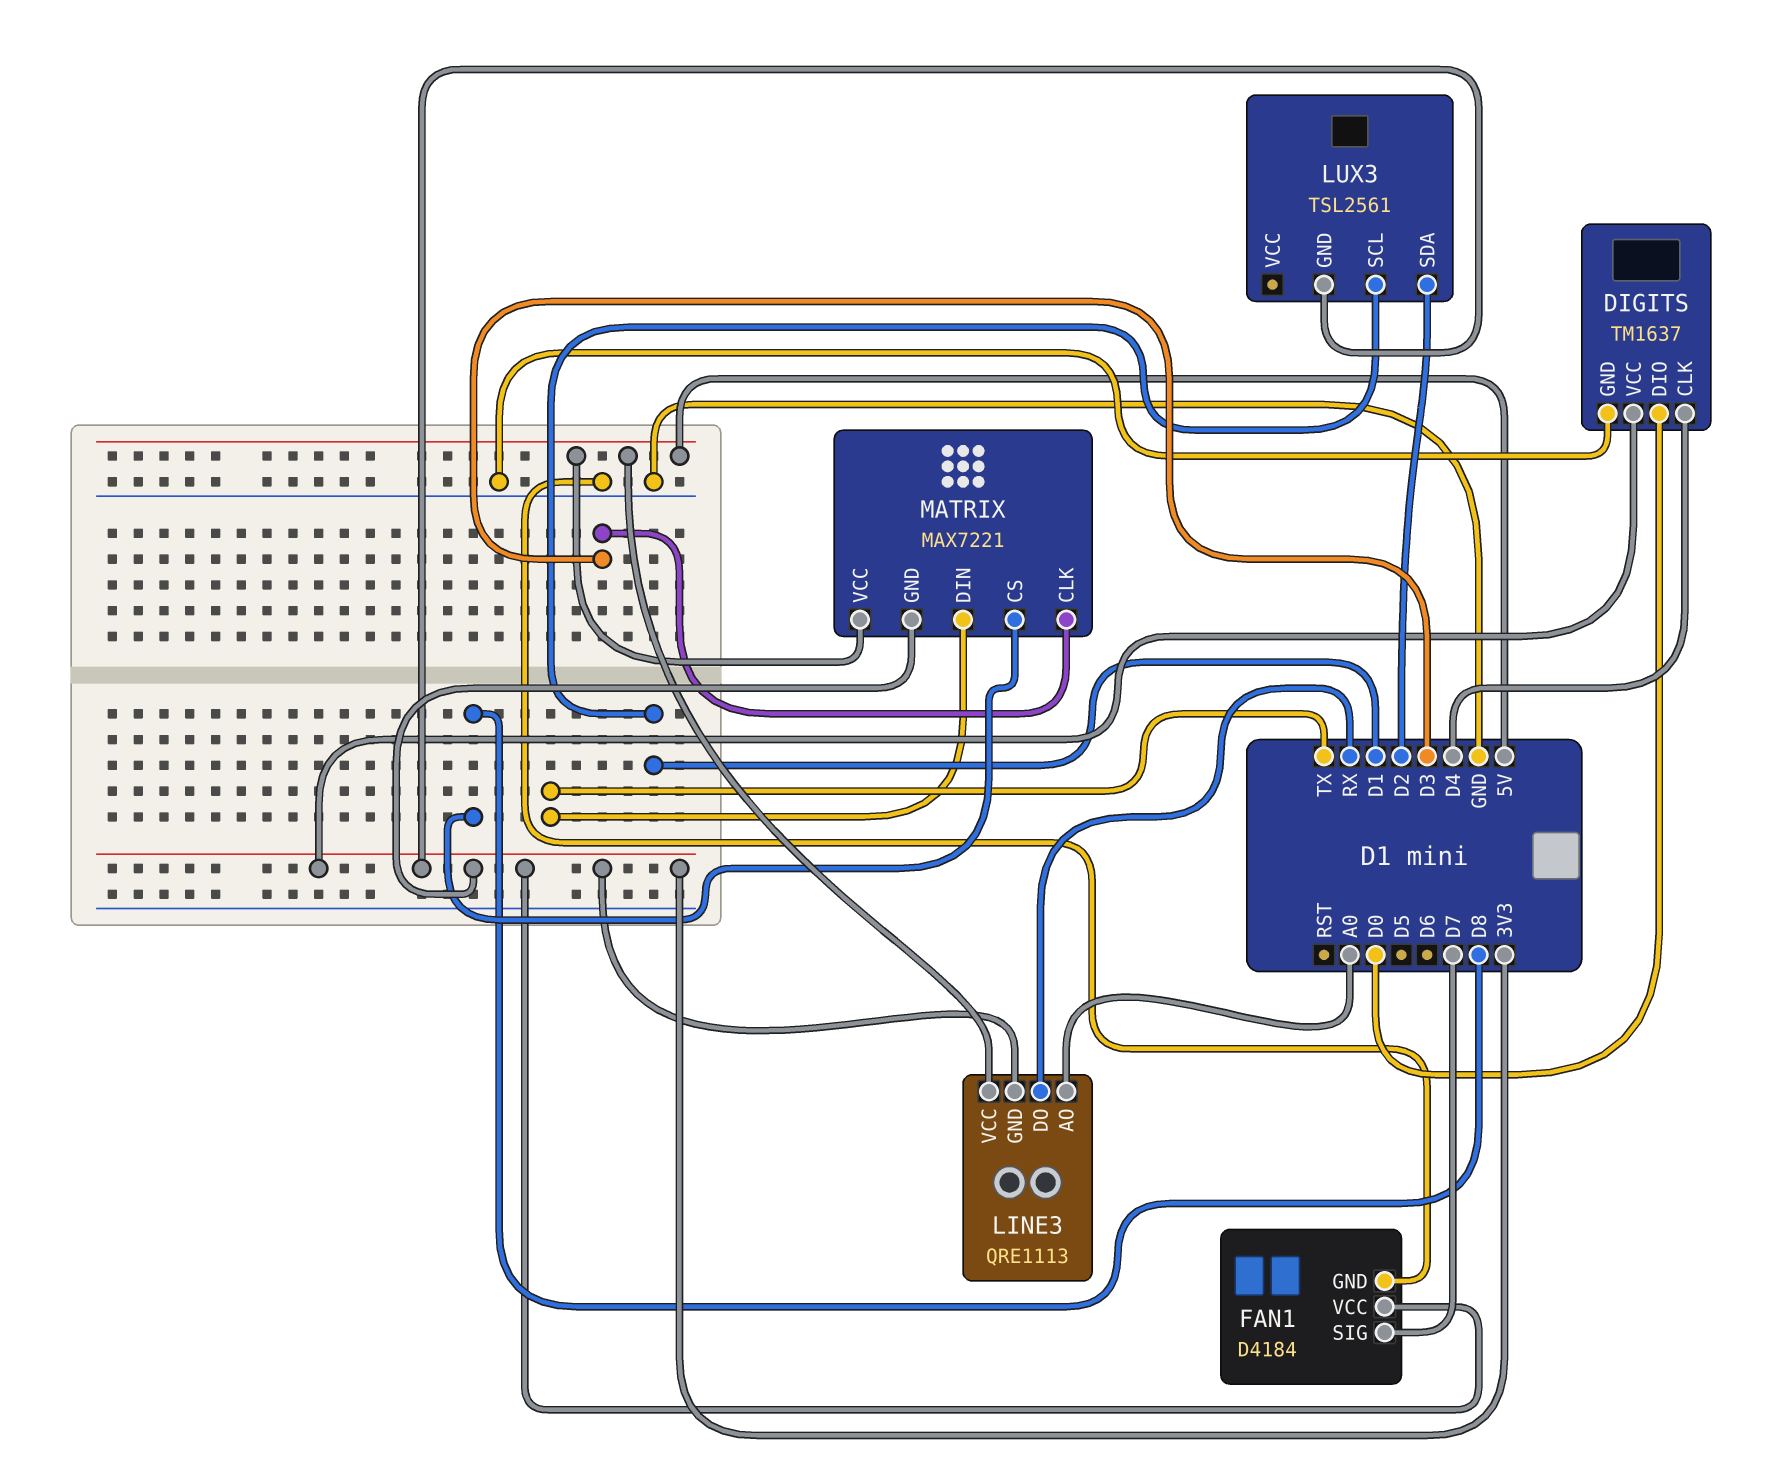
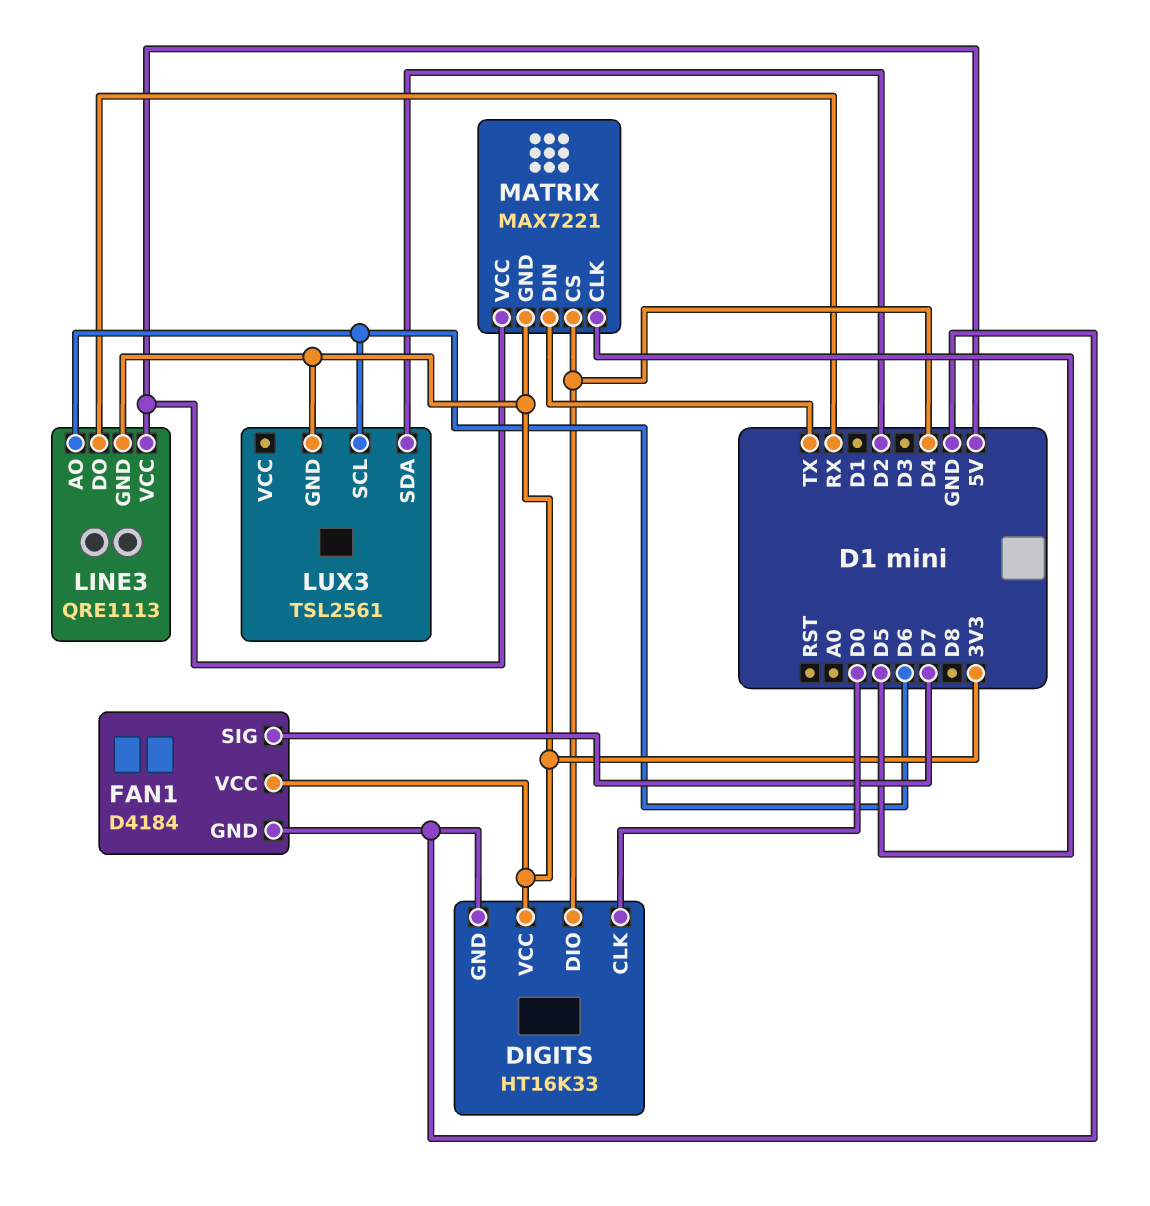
DIGITS: TM1637 -> HT16K33
DIGITS pin CLK: D4 -> D0
DIGITS pin DIO: D0 -> D4
LINE3 pin AO: A0 -> D6
LUX3 pin SCL: D1 -> D6
MATRIX pin CLK: D3 -> D5
MATRIX pin CS: D8 -> D4

